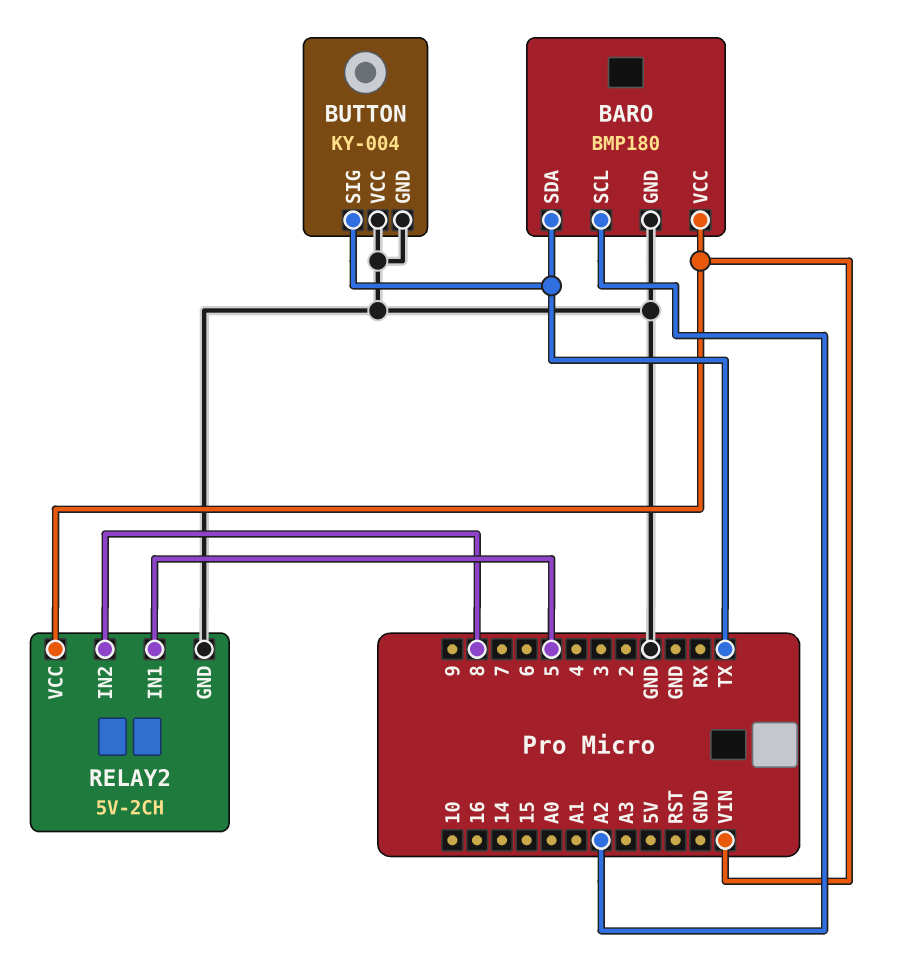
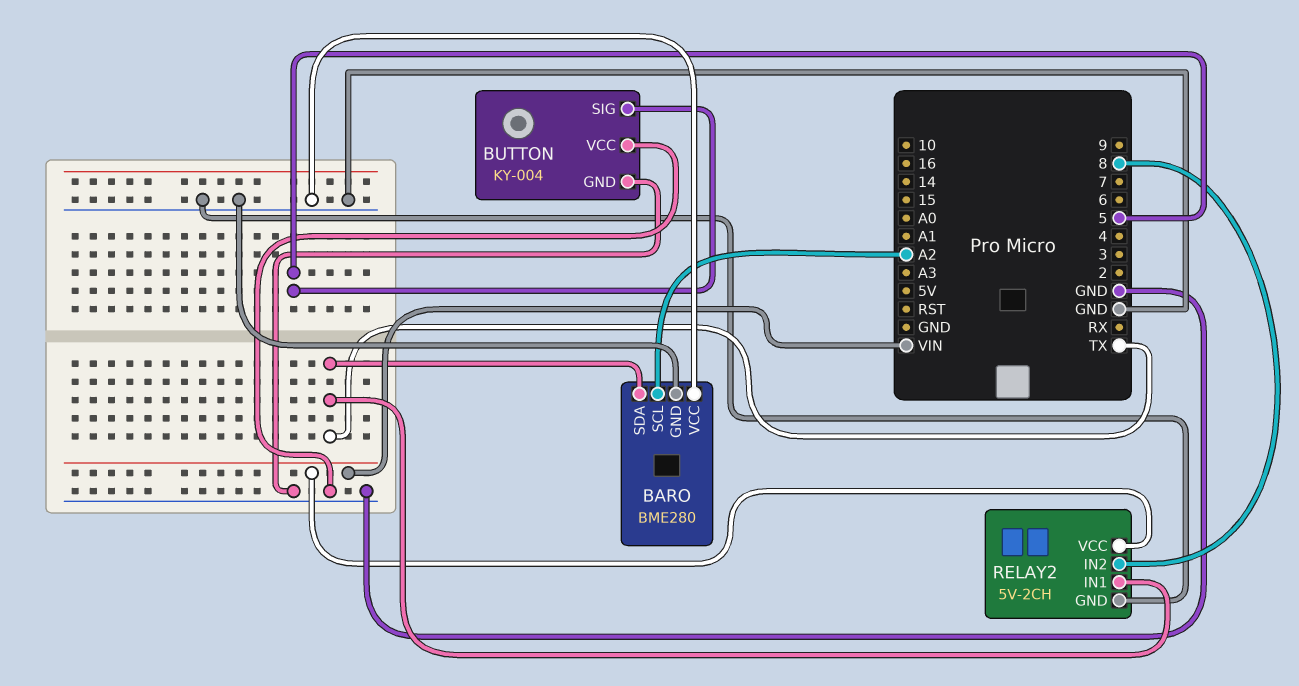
BARO: BMP180 -> BME280
BARO pin VCC: VIN -> GND
BUTTON pin SIG: TX -> 5
RELAY2 pin IN1: 5 -> TX

